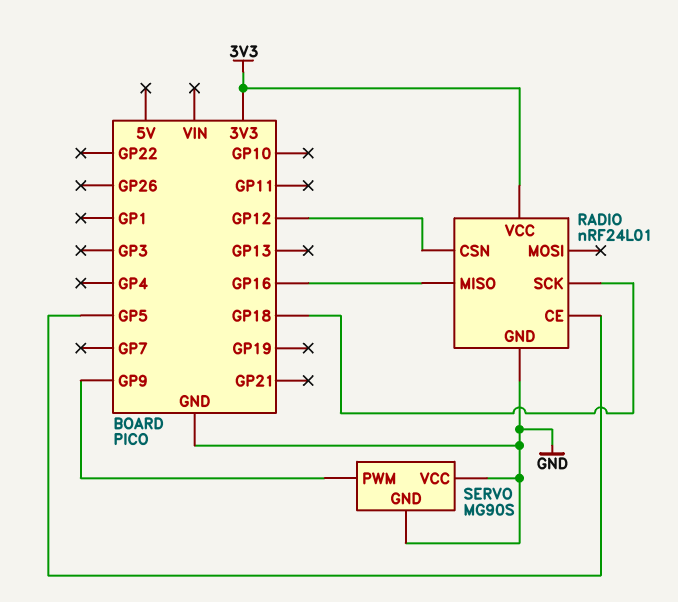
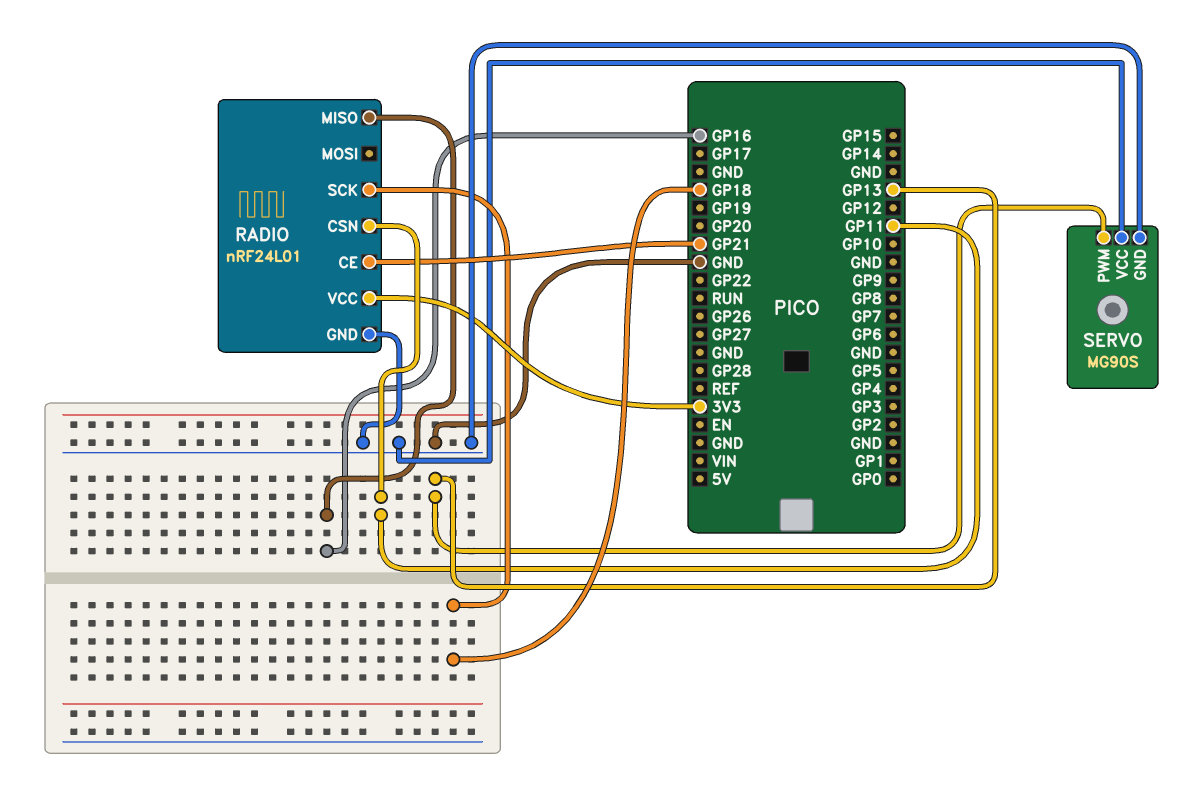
RADIO pin CE: GP5 -> GP21
RADIO pin CSN: GP12 -> GP11
SERVO pin PWM: GP9 -> GP13

